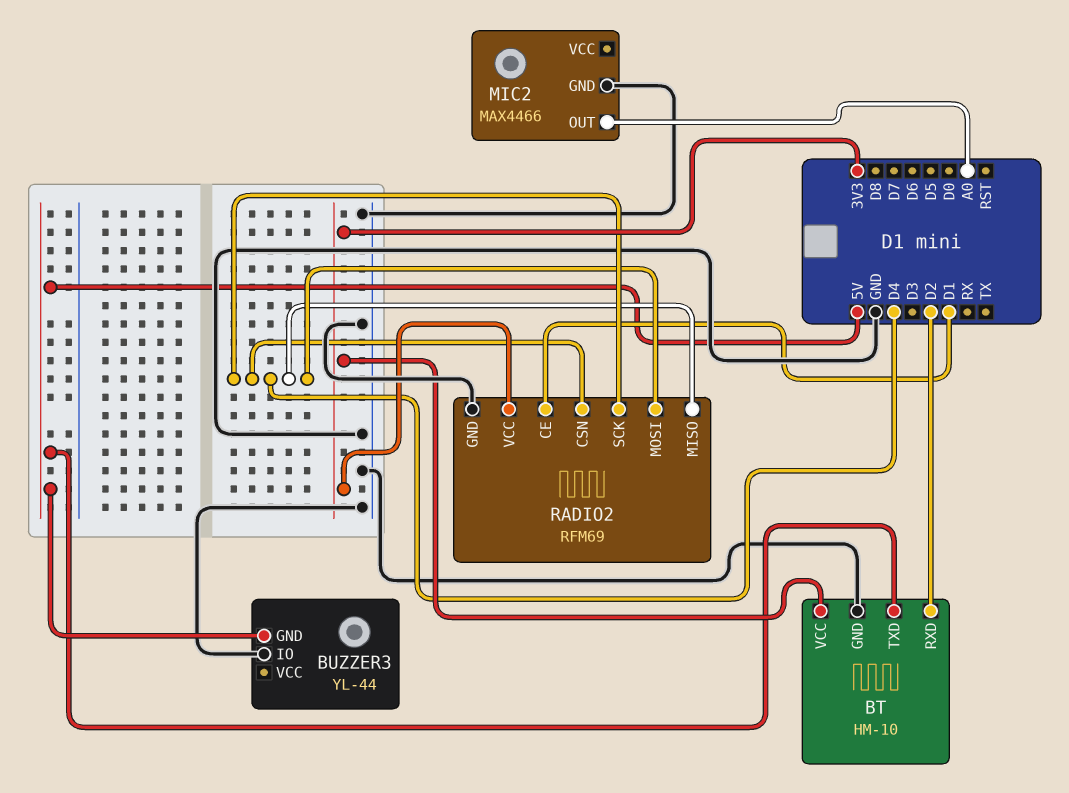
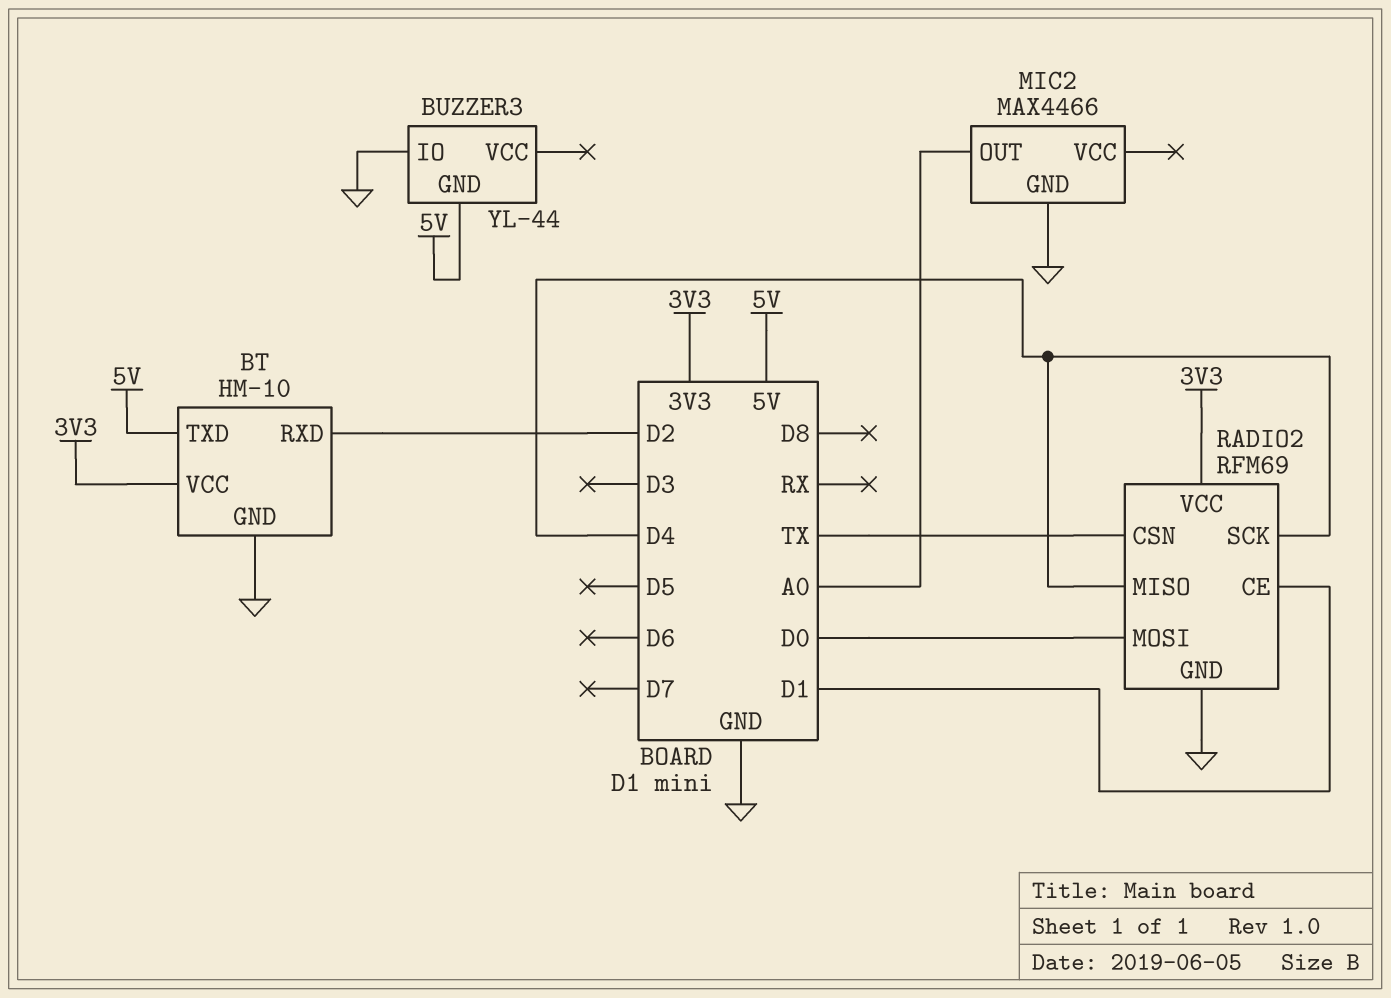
RADIO2 pin CSN: D4 -> TX
RADIO2 pin MOSI: D4 -> D0

